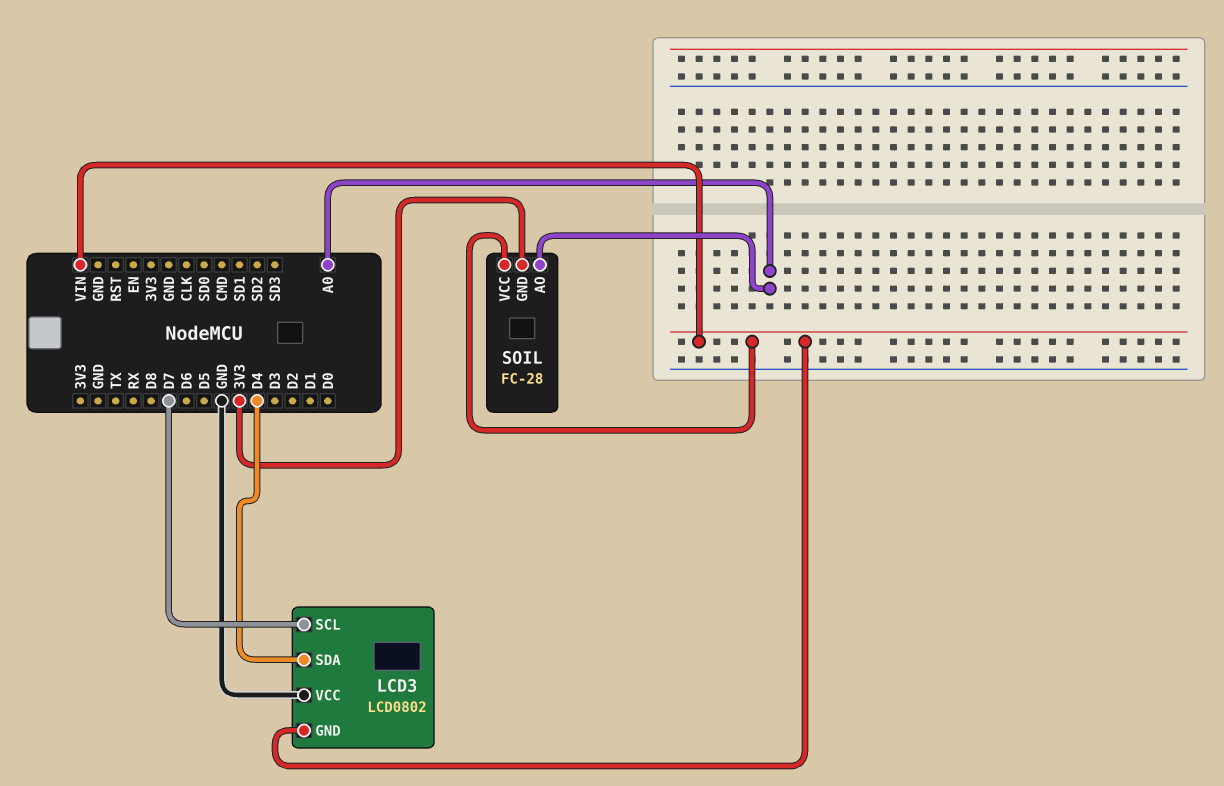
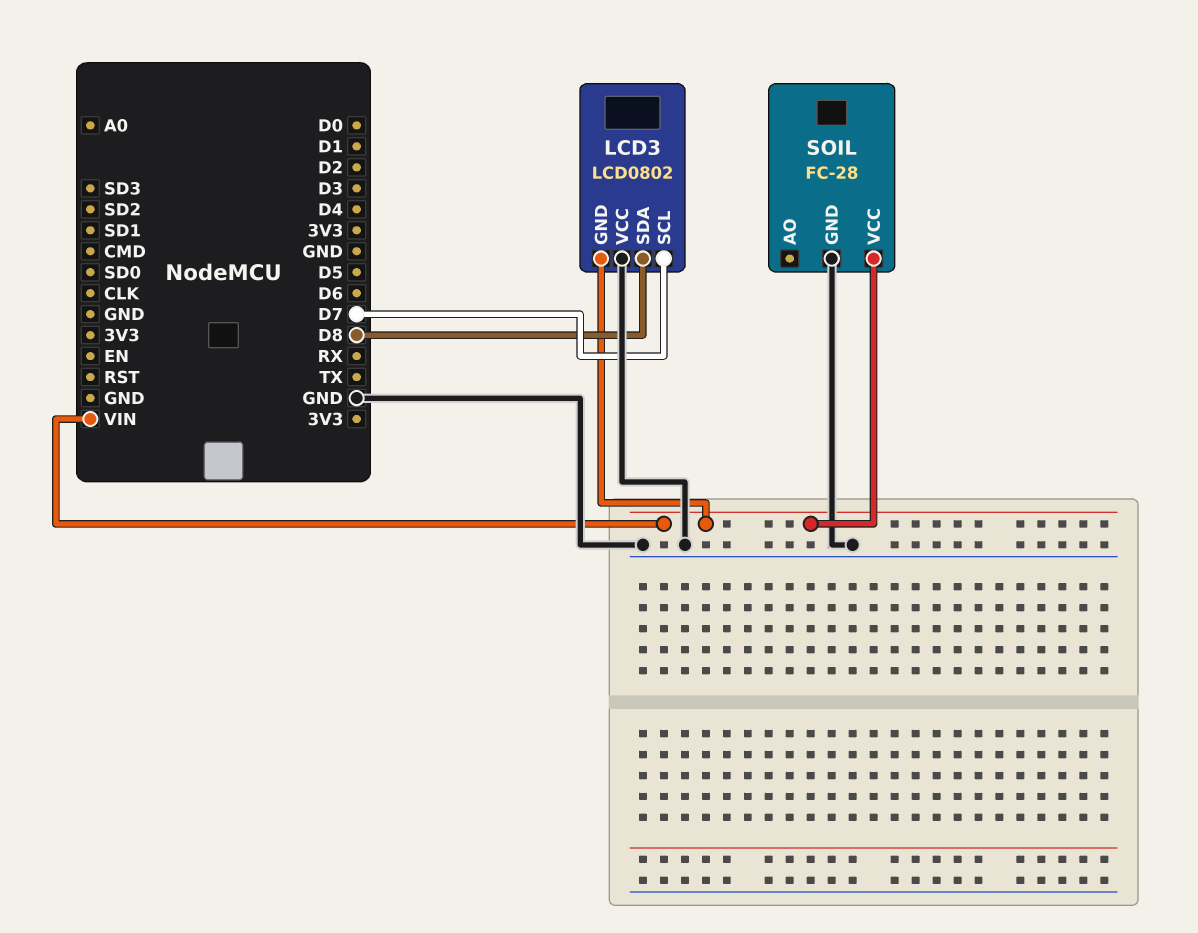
LCD3 pin SDA: D4 -> D8
SOIL pin AO: A0 -> none
SOIL pin GND: 3V3 -> GND

